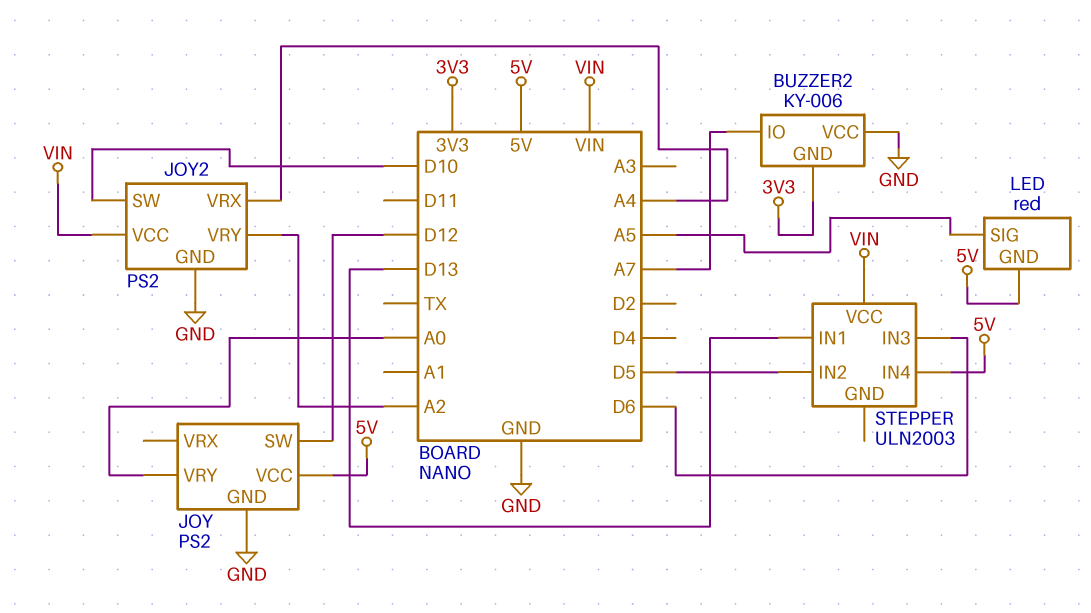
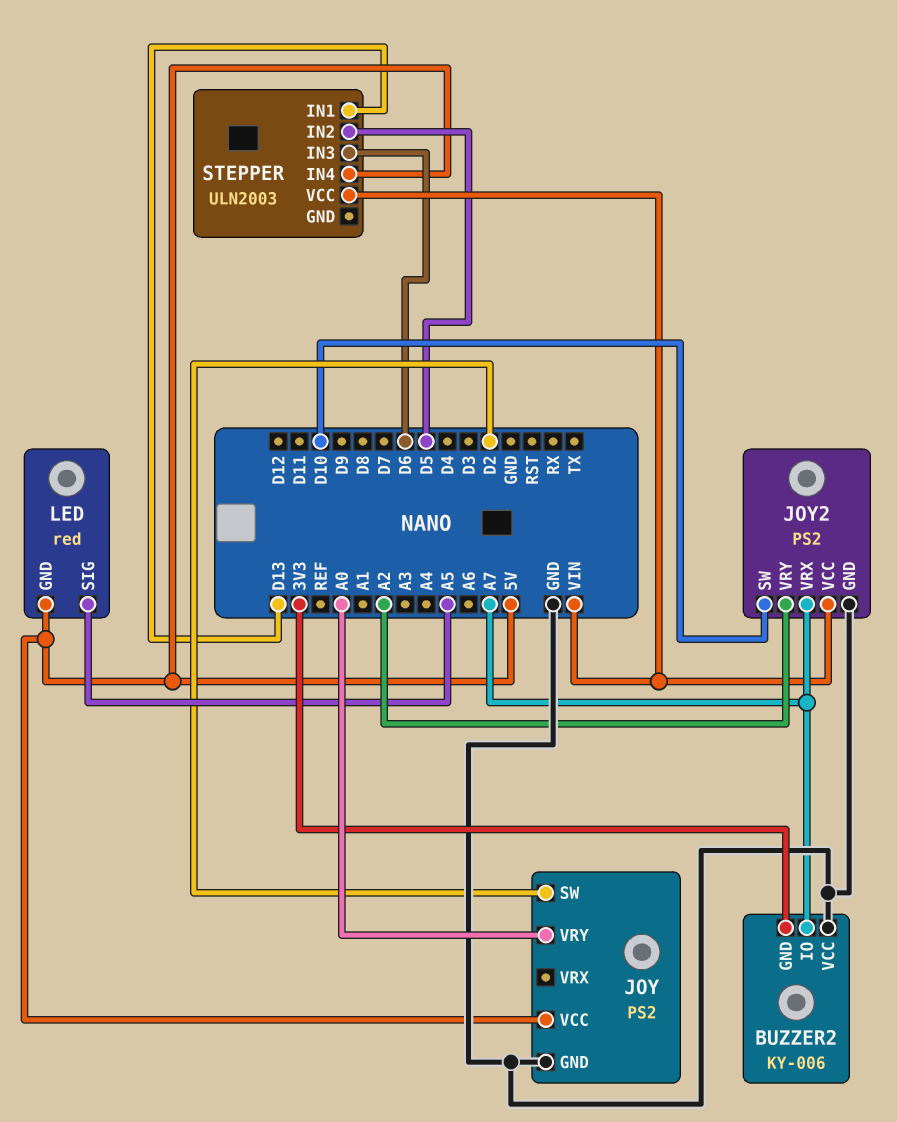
JOY pin SW: D12 -> D2
JOY2 pin VRX: A4 -> A7

